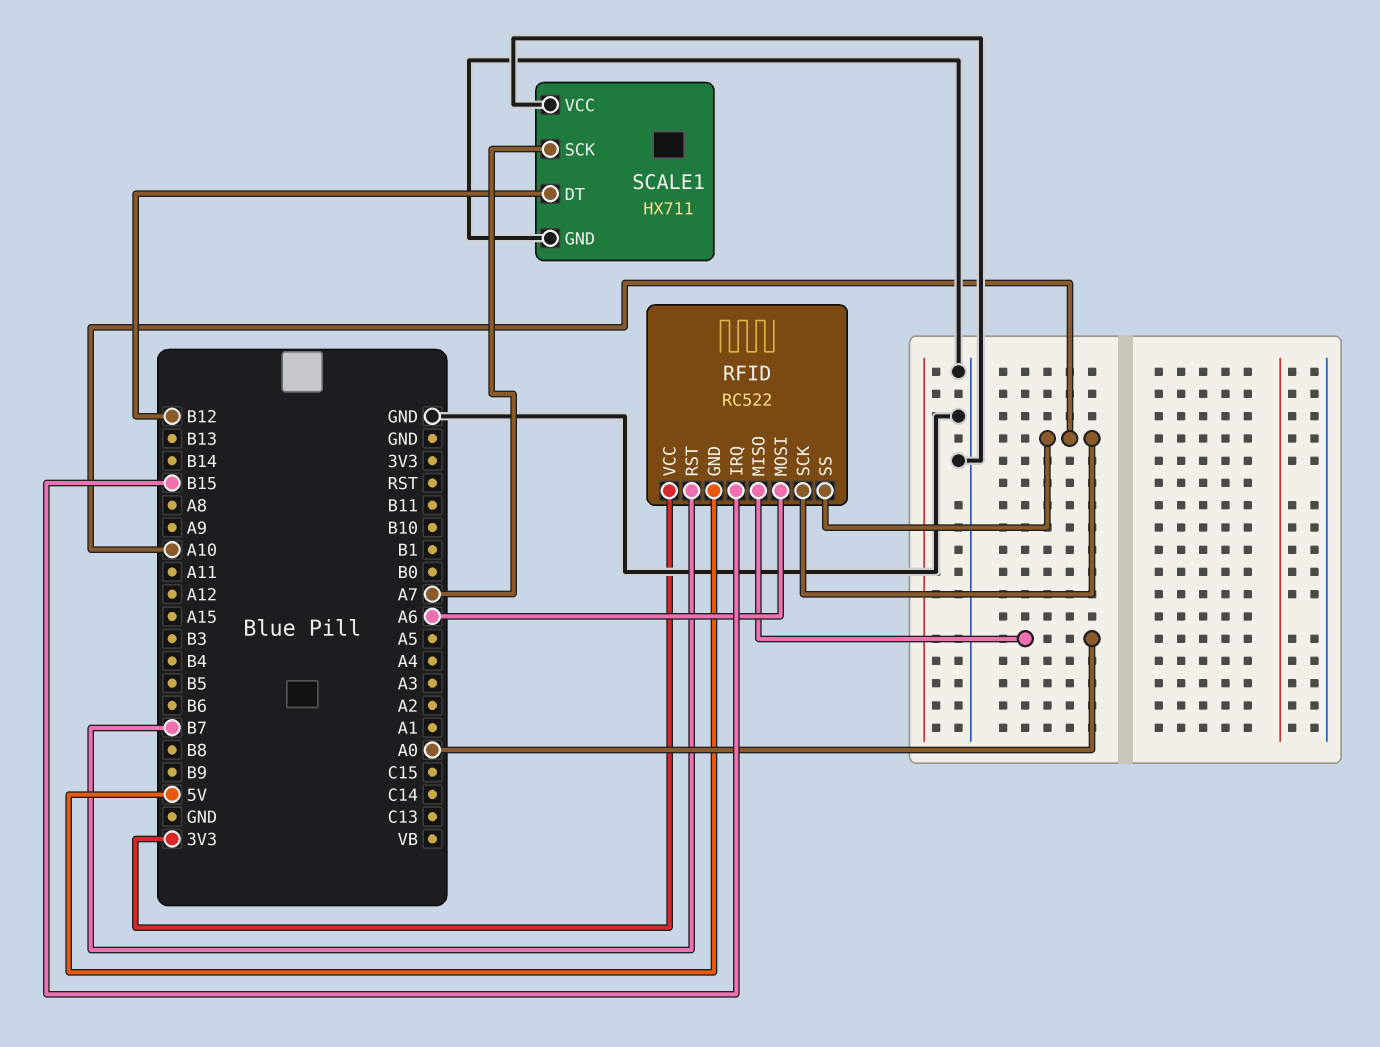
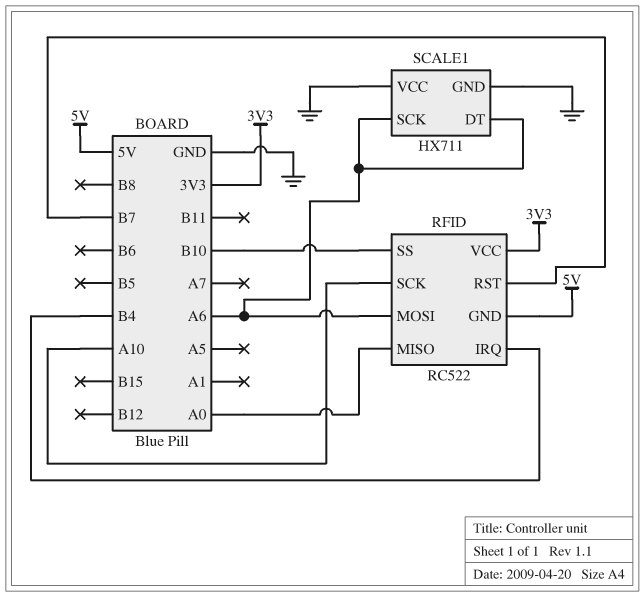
RFID pin IRQ: B15 -> B4
RFID pin SS: A10 -> B10
SCALE1 pin DT: B12 -> A6
SCALE1 pin SCK: A7 -> A6

